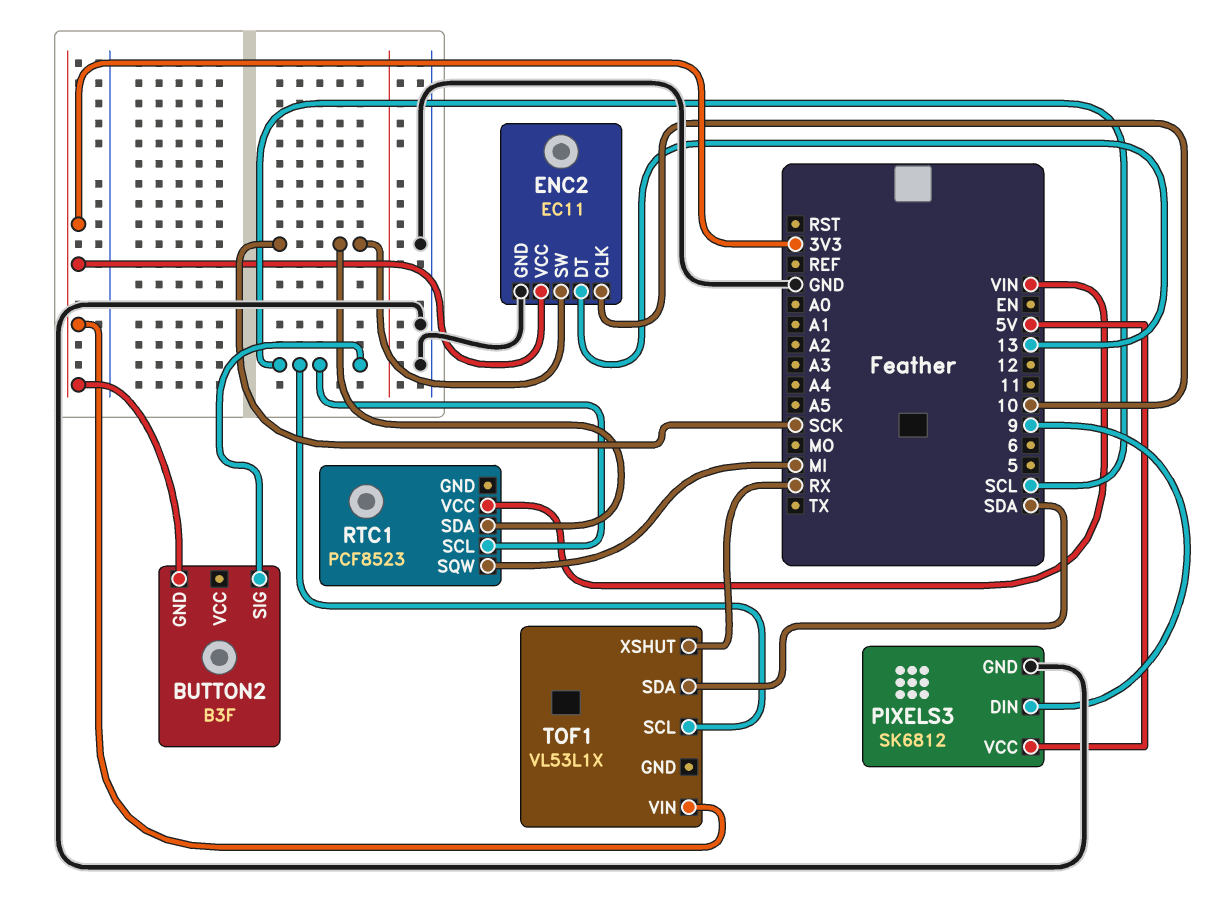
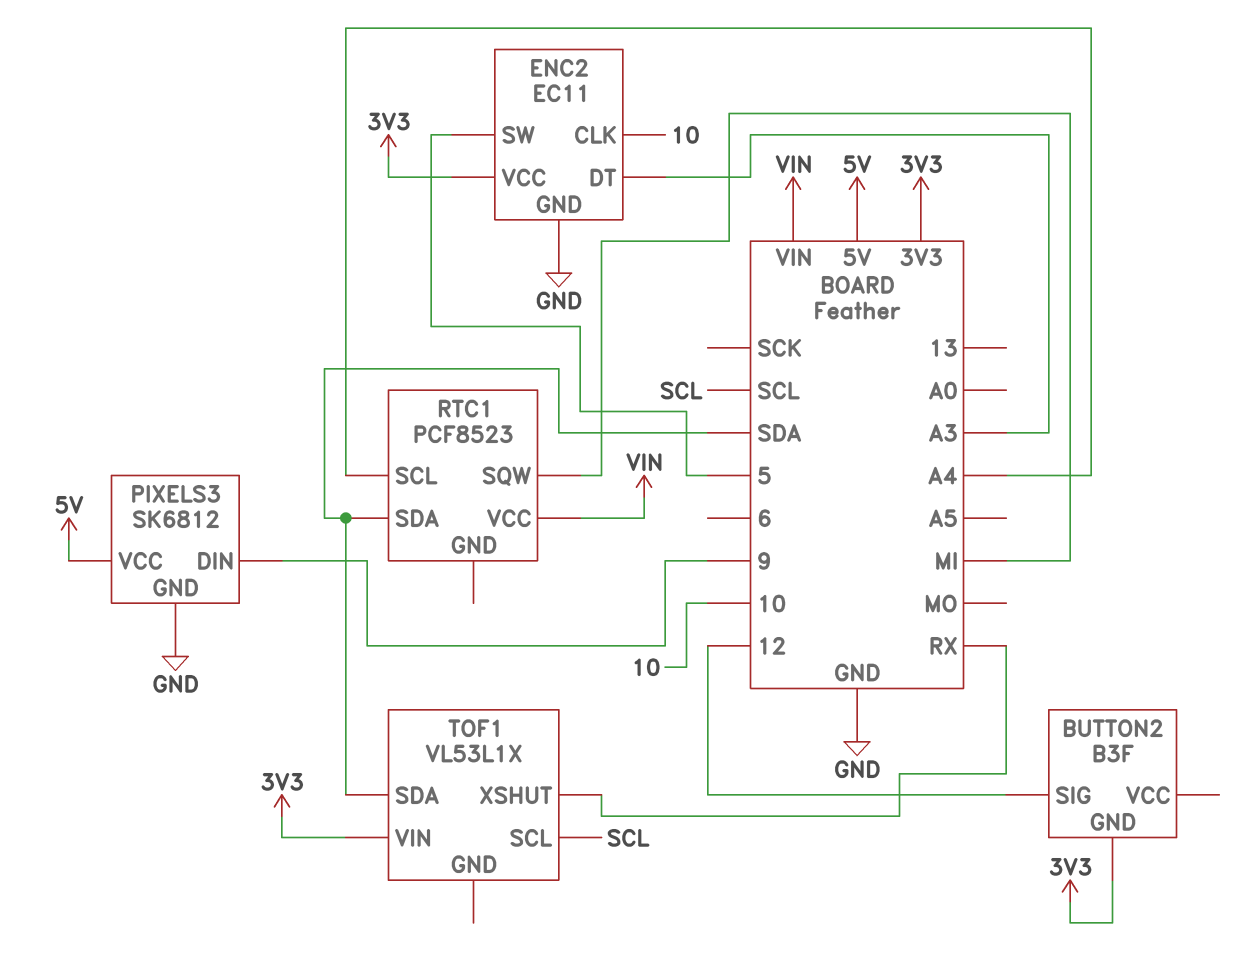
BUTTON2 pin SIG: SCL -> 12
ENC2 pin DT: 13 -> A3
ENC2 pin SW: SCK -> 5
RTC1 pin SCL: SCL -> A4
RTC1 pin SDA: SCK -> SDA

